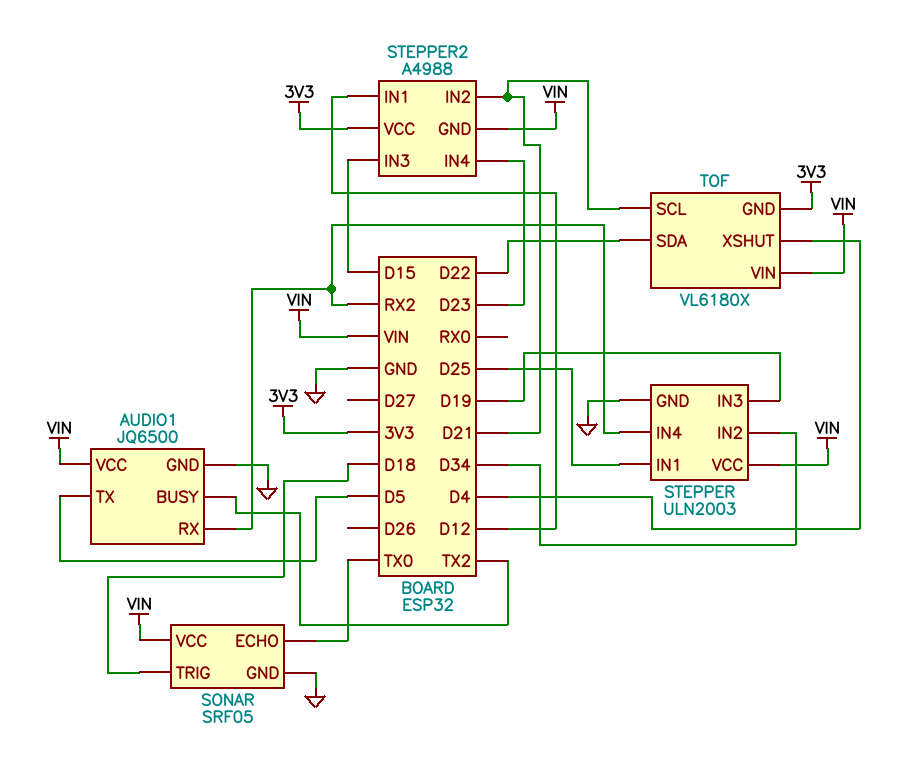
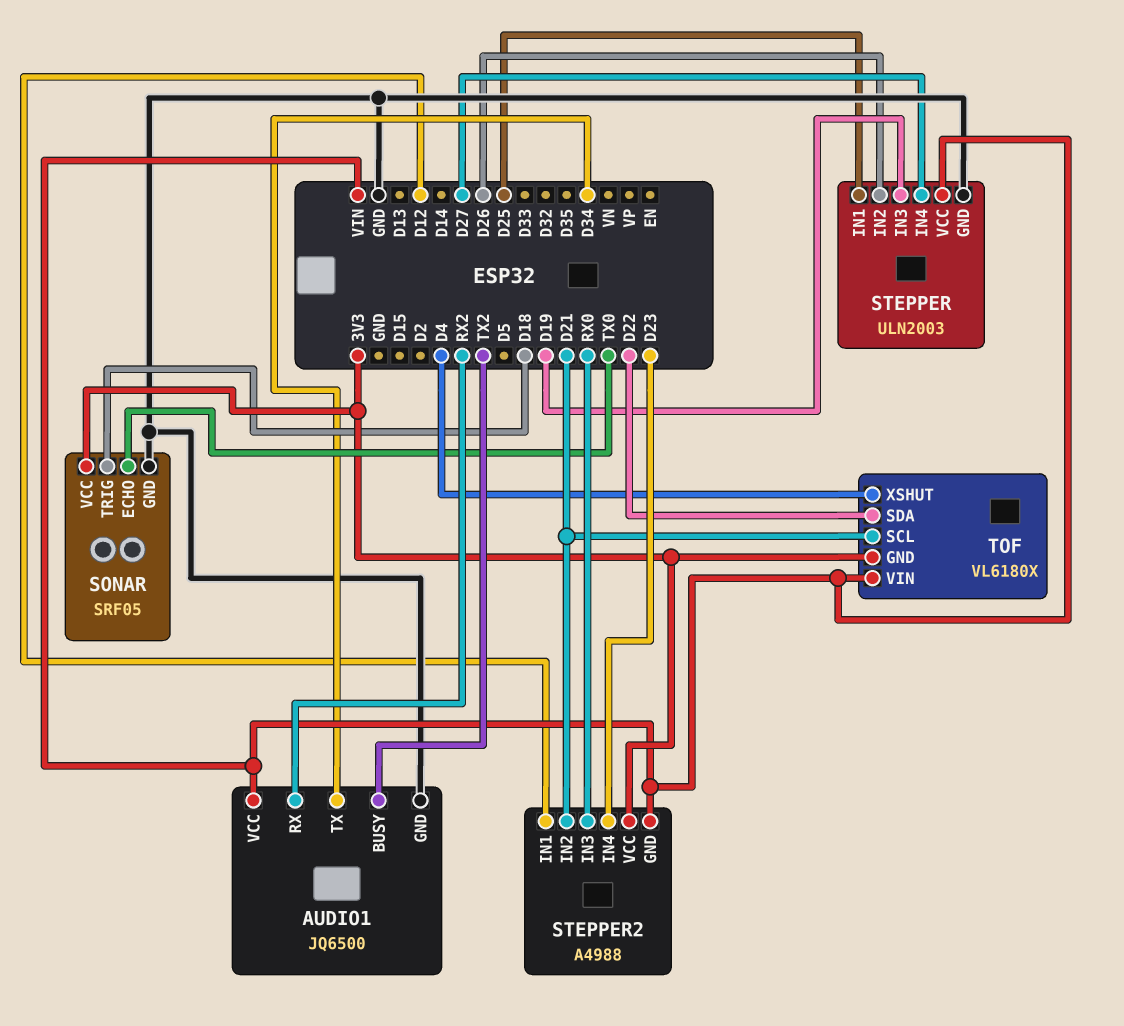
AUDIO1 pin TX: D5 -> D34
SONAR pin VCC: VIN -> 3V3
STEPPER pin IN2: D34 -> D26
STEPPER pin IN4: RX2 -> D27
STEPPER2 pin IN3: D15 -> RX0

